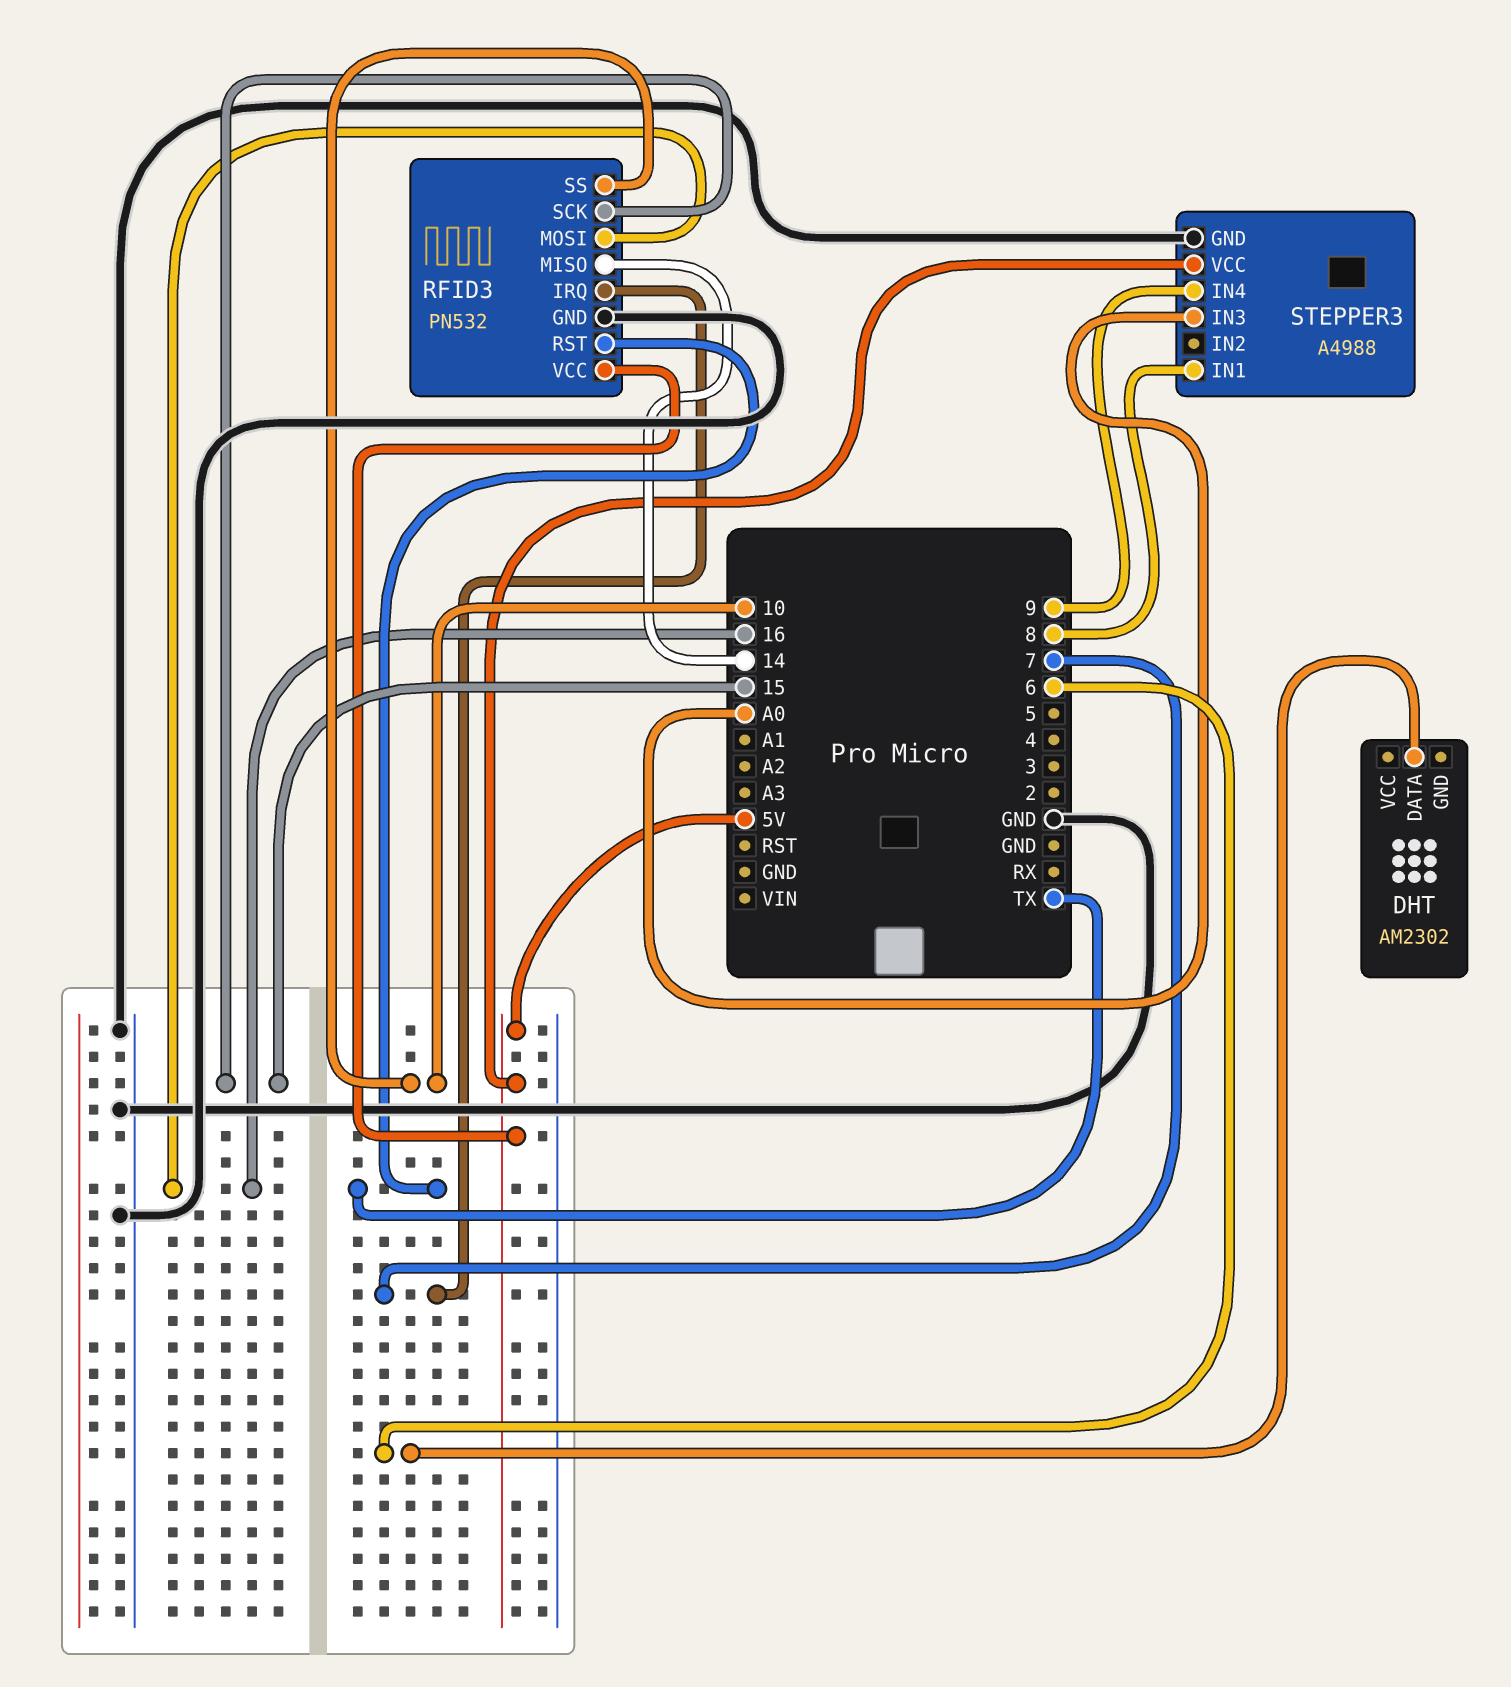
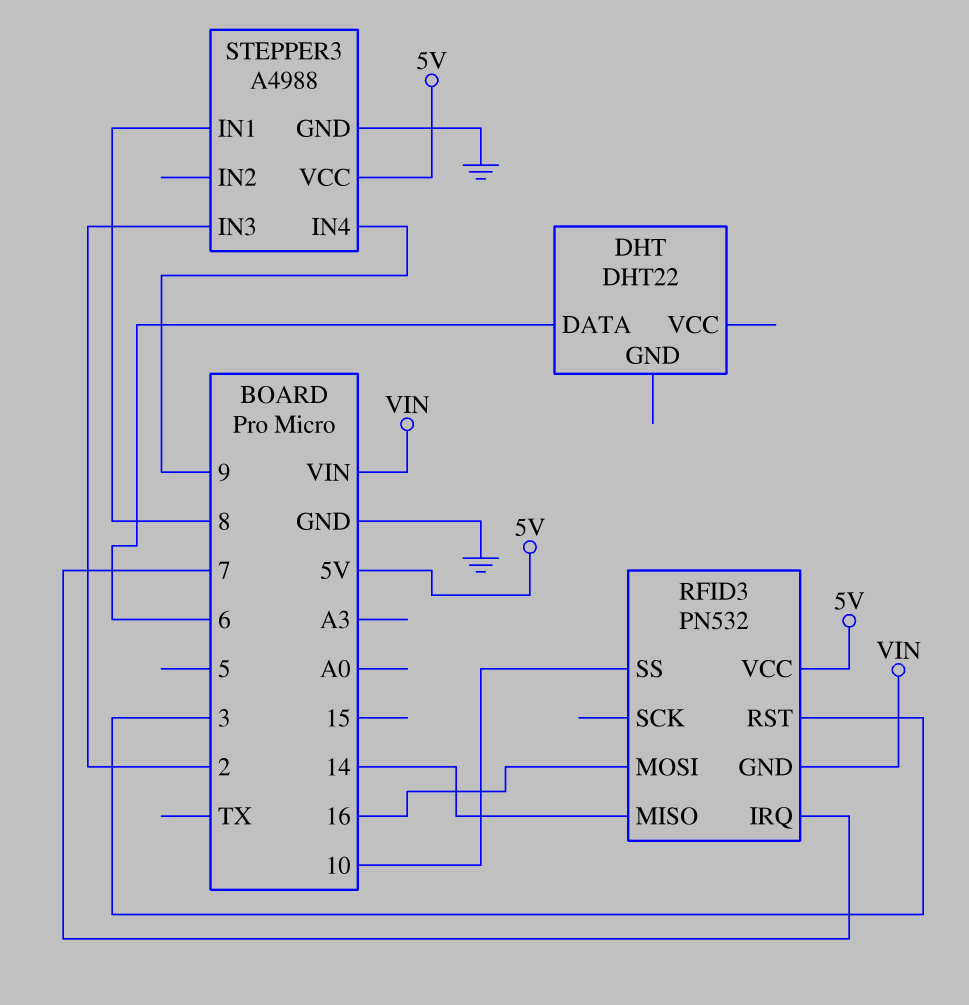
DHT: AM2302 -> DHT22
RFID3 pin GND: GND -> VIN
RFID3 pin RST: TX -> 3
RFID3 pin SCK: 15 -> none
STEPPER3 pin IN3: A0 -> 2

